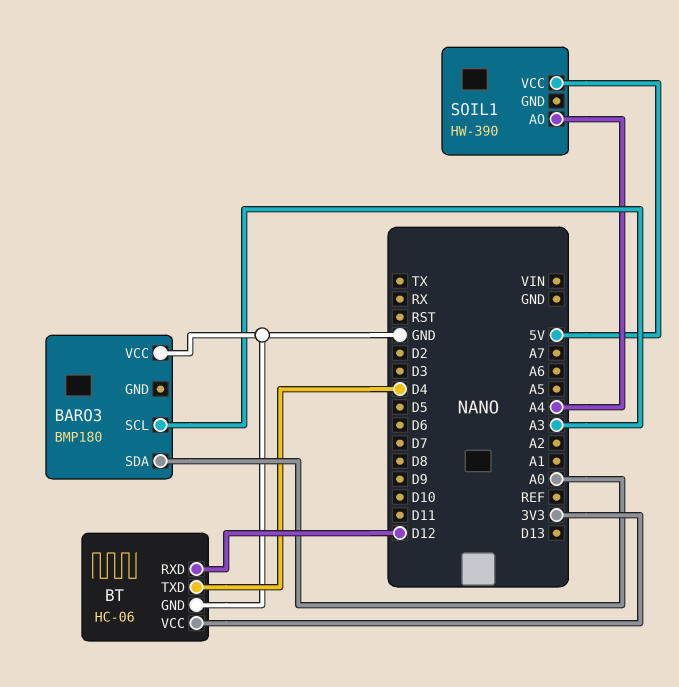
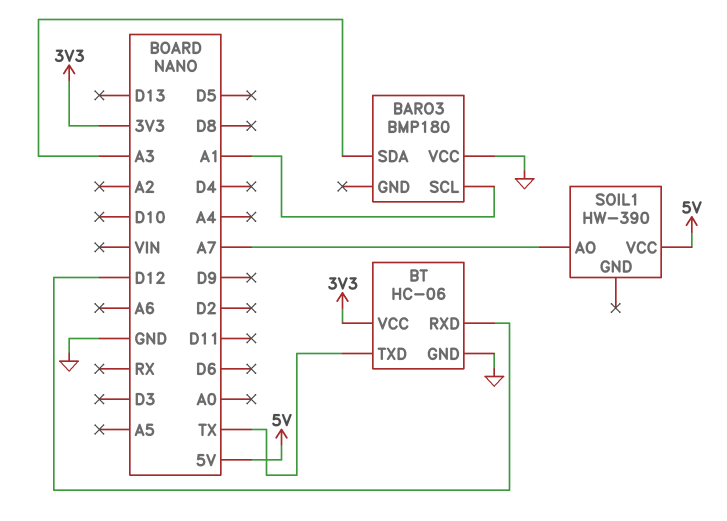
BARO3 pin SCL: A3 -> A1
BARO3 pin SDA: A0 -> A3
BT pin TXD: D4 -> TX
SOIL1 pin AO: A4 -> A7

